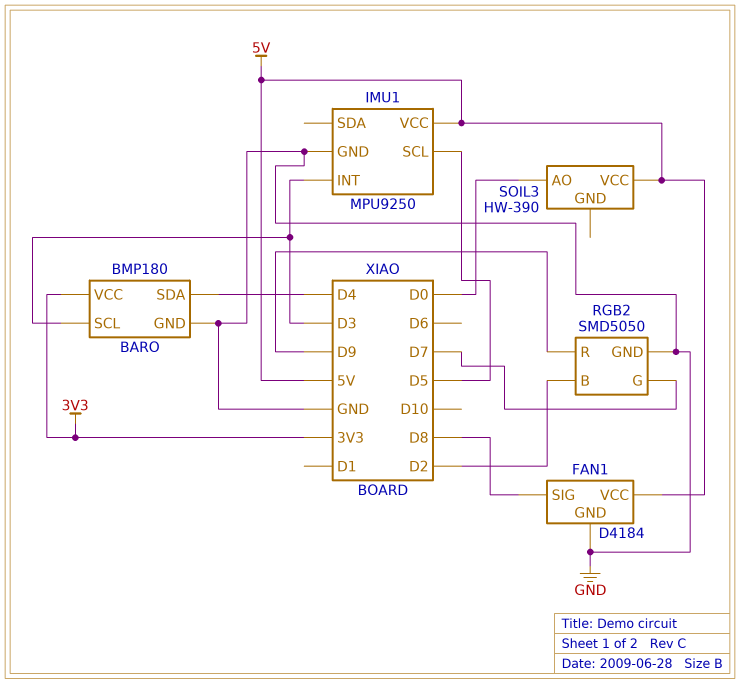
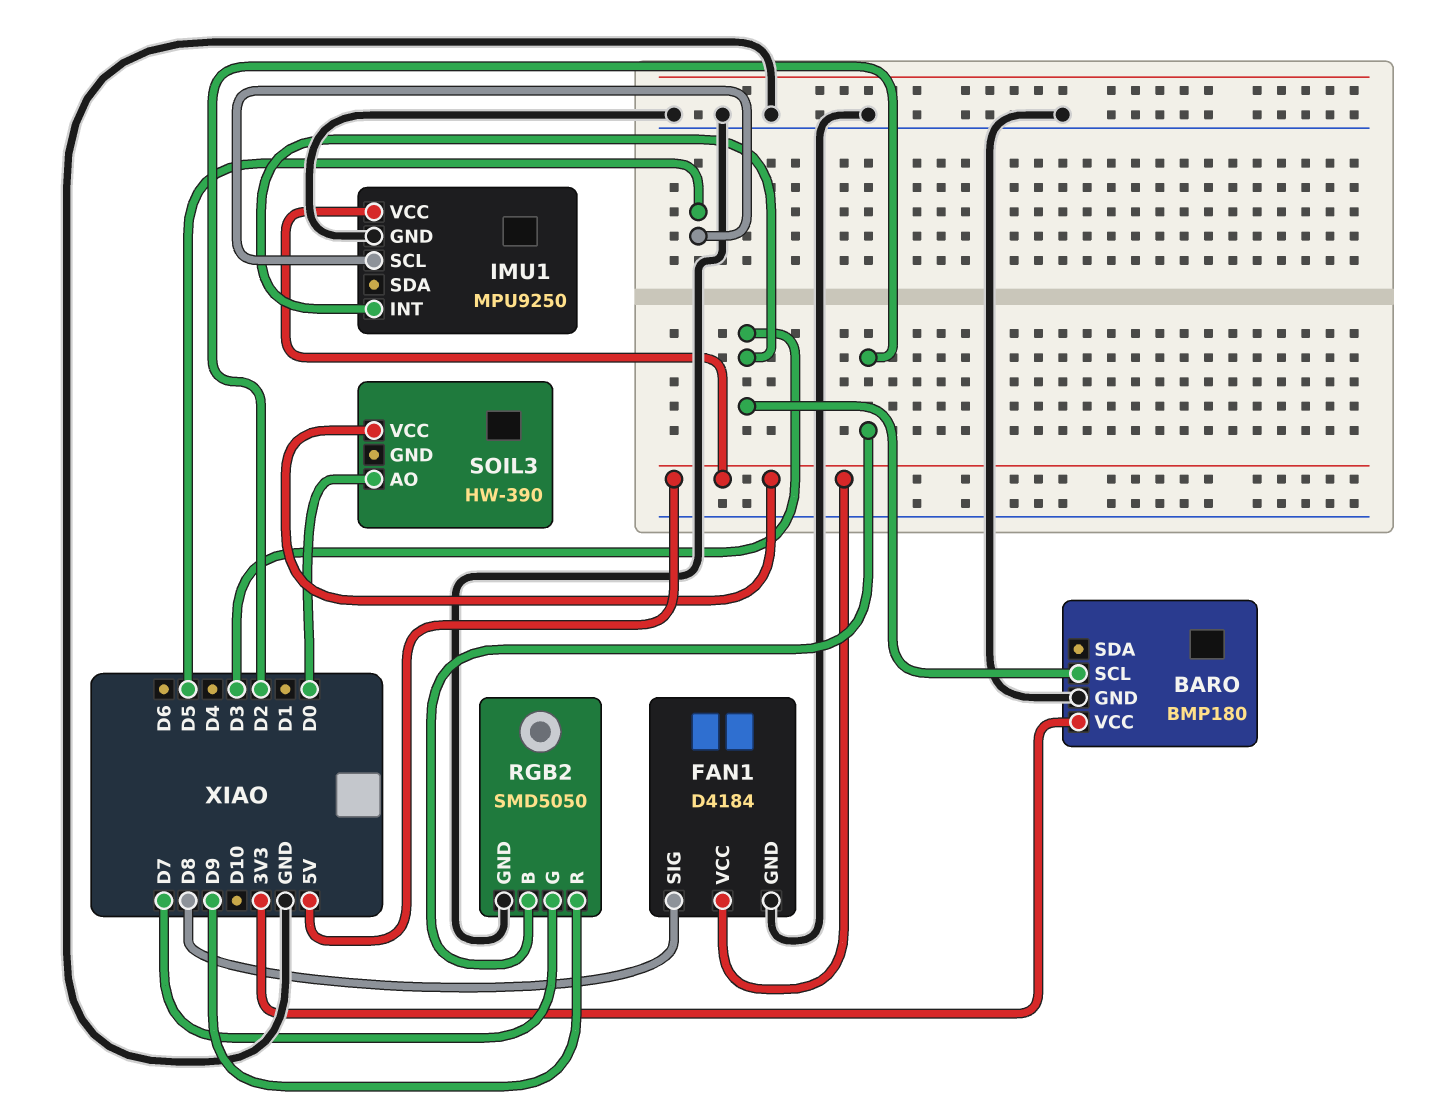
BARO pin SDA: D4 -> none

